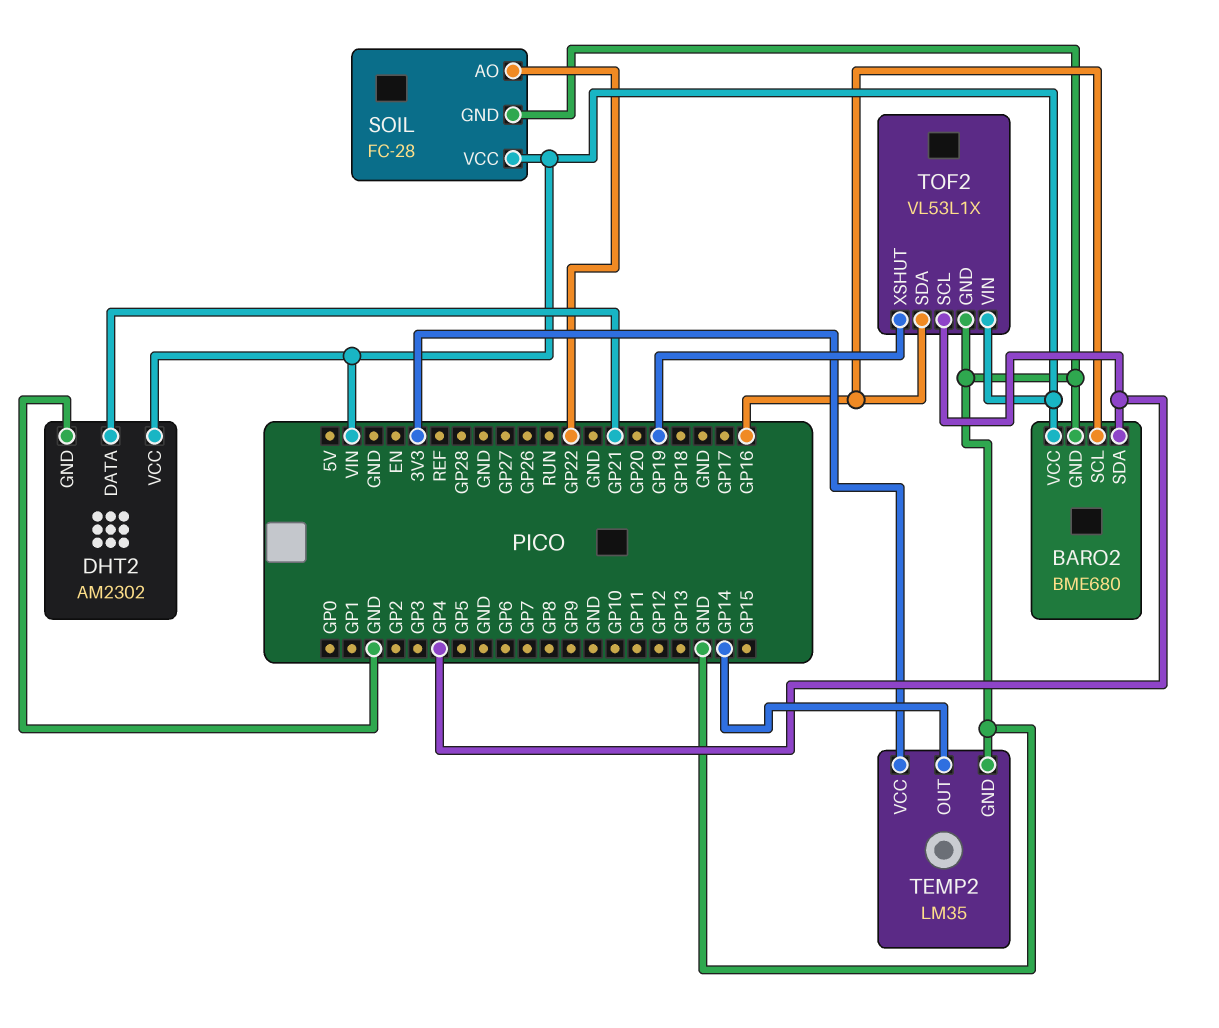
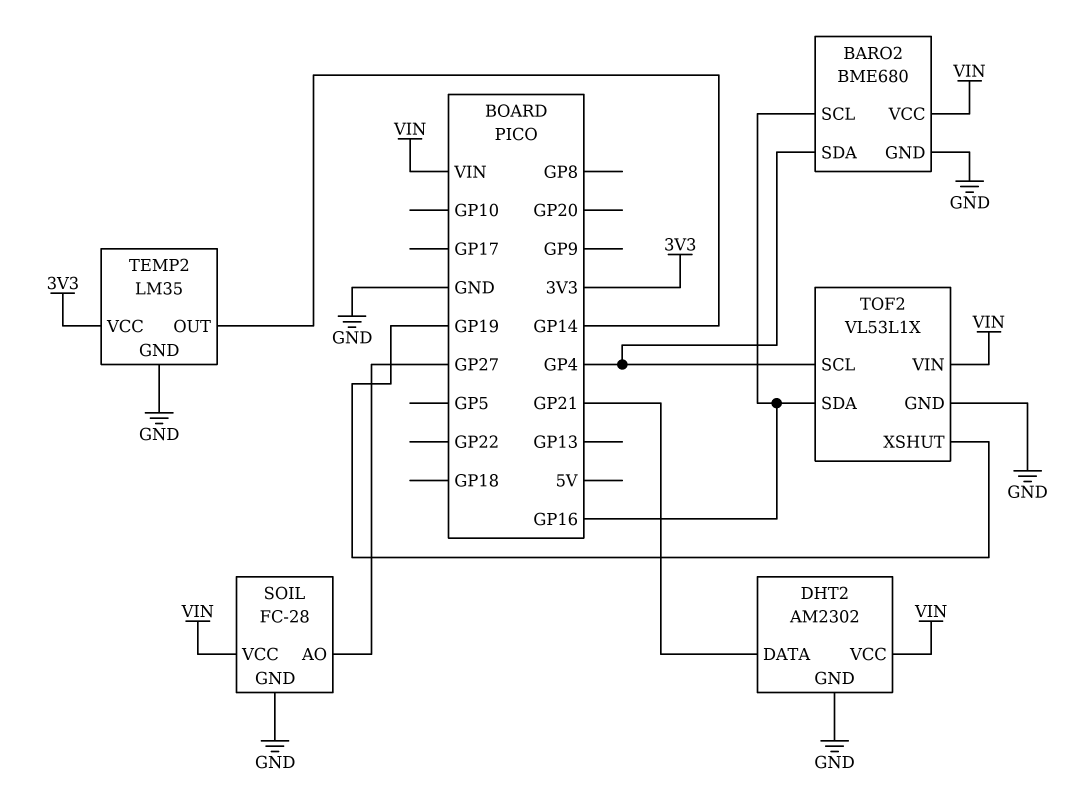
SOIL pin AO: GP22 -> GP27

